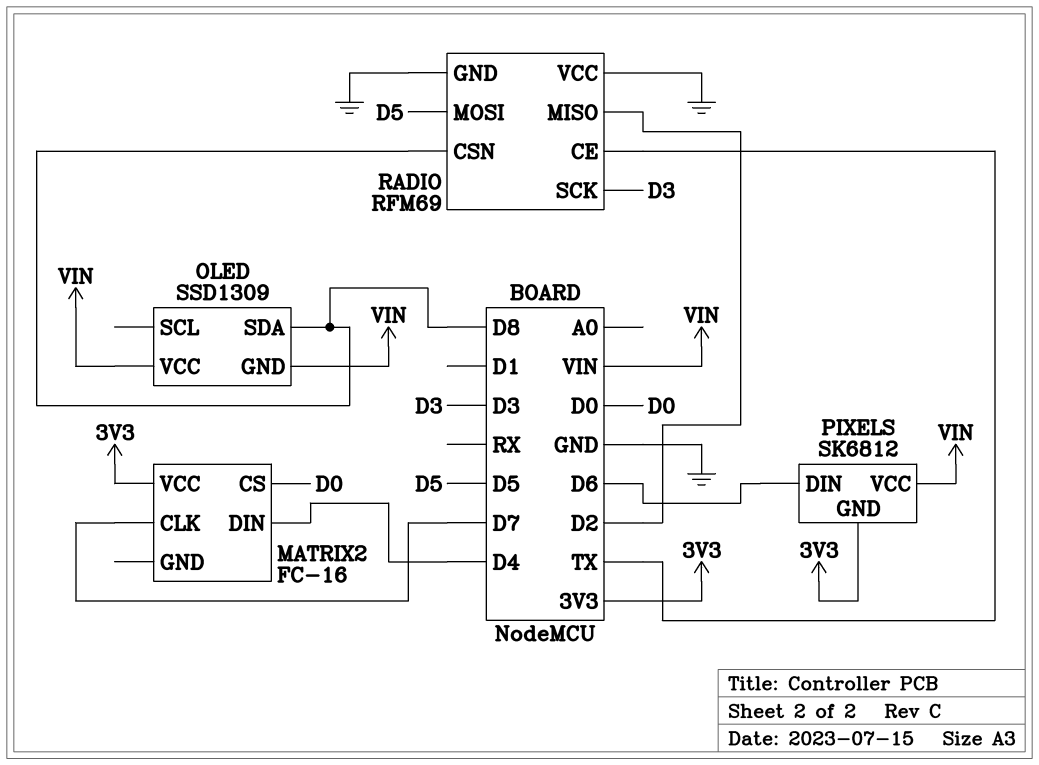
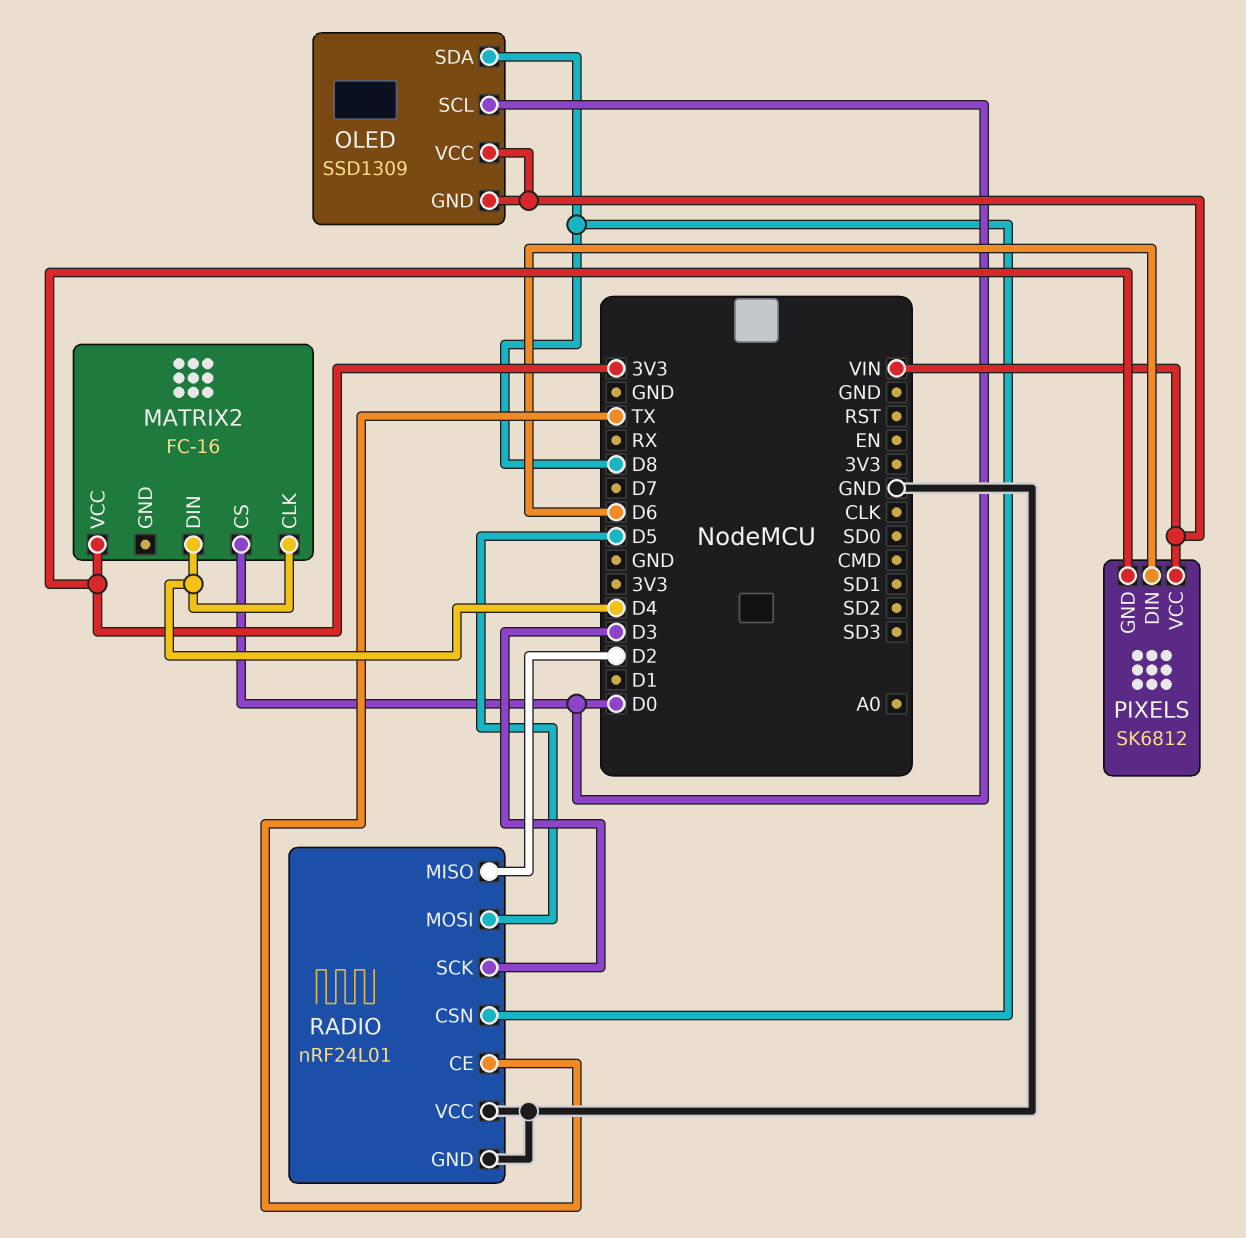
MATRIX2 pin CLK: D7 -> D4
OLED pin SCL: none -> D0
RADIO: RFM69 -> nRF24L01

